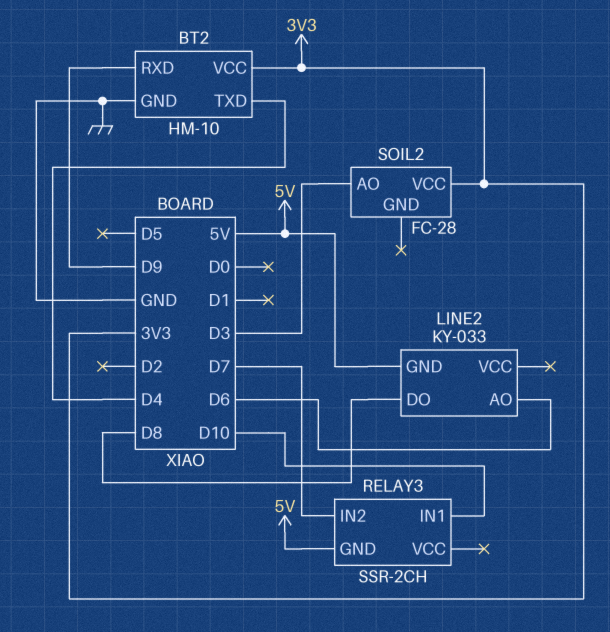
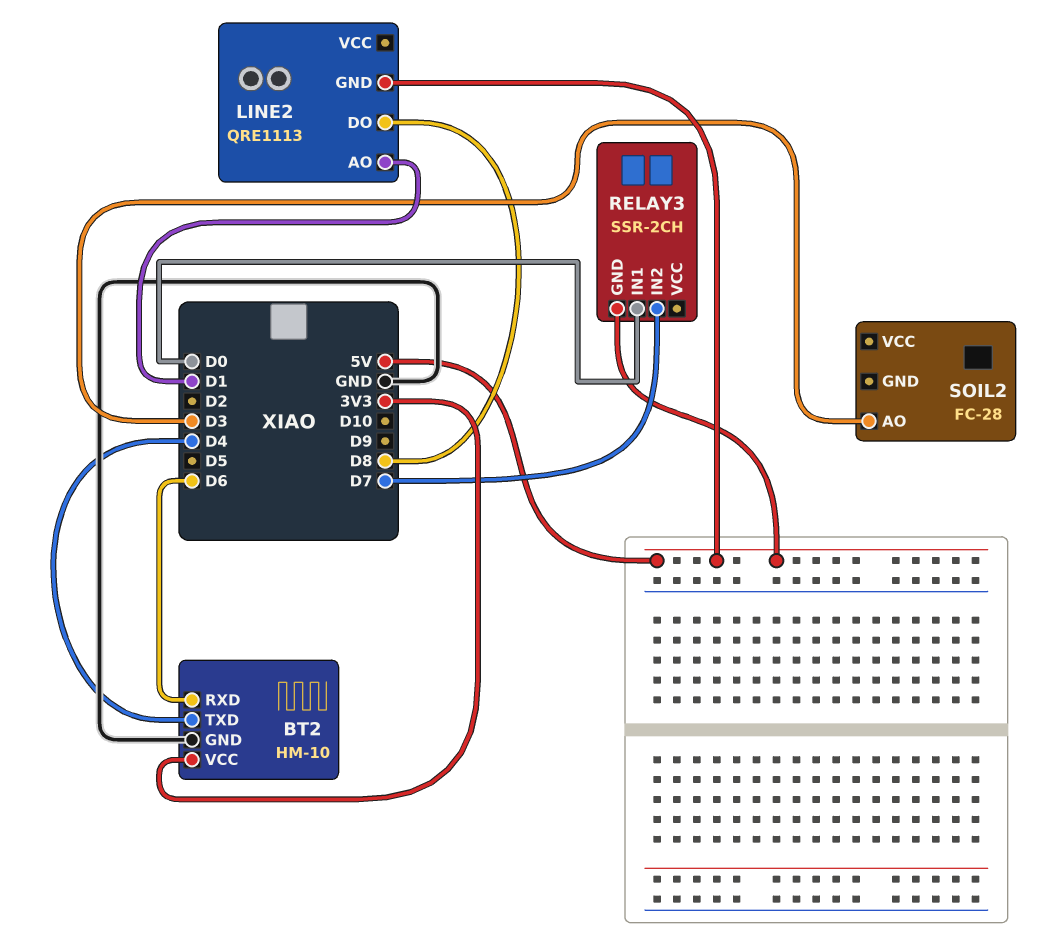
BT2 pin RXD: D9 -> D6
LINE2: KY-033 -> QRE1113
LINE2 pin AO: D6 -> D1
RELAY3 pin IN1: D10 -> D0
SOIL2 pin VCC: 3V3 -> none

